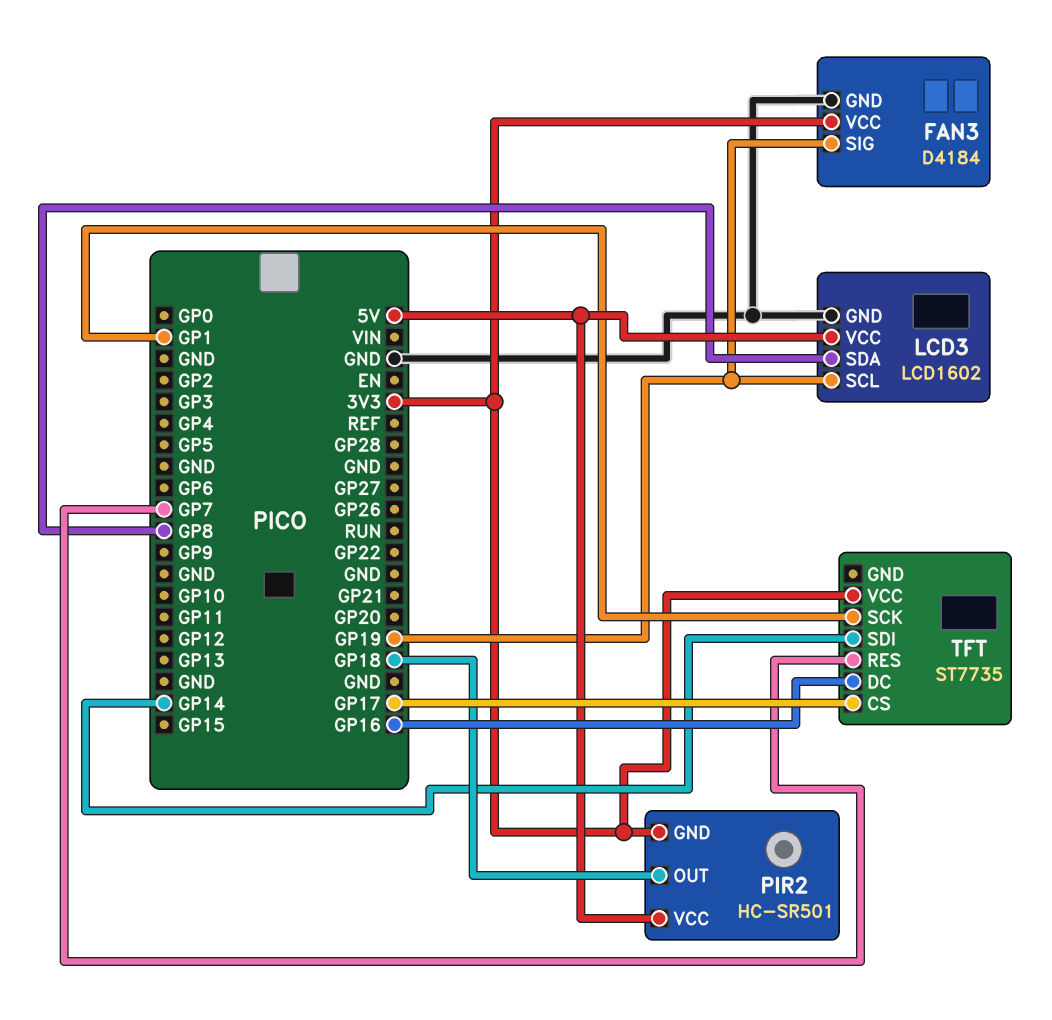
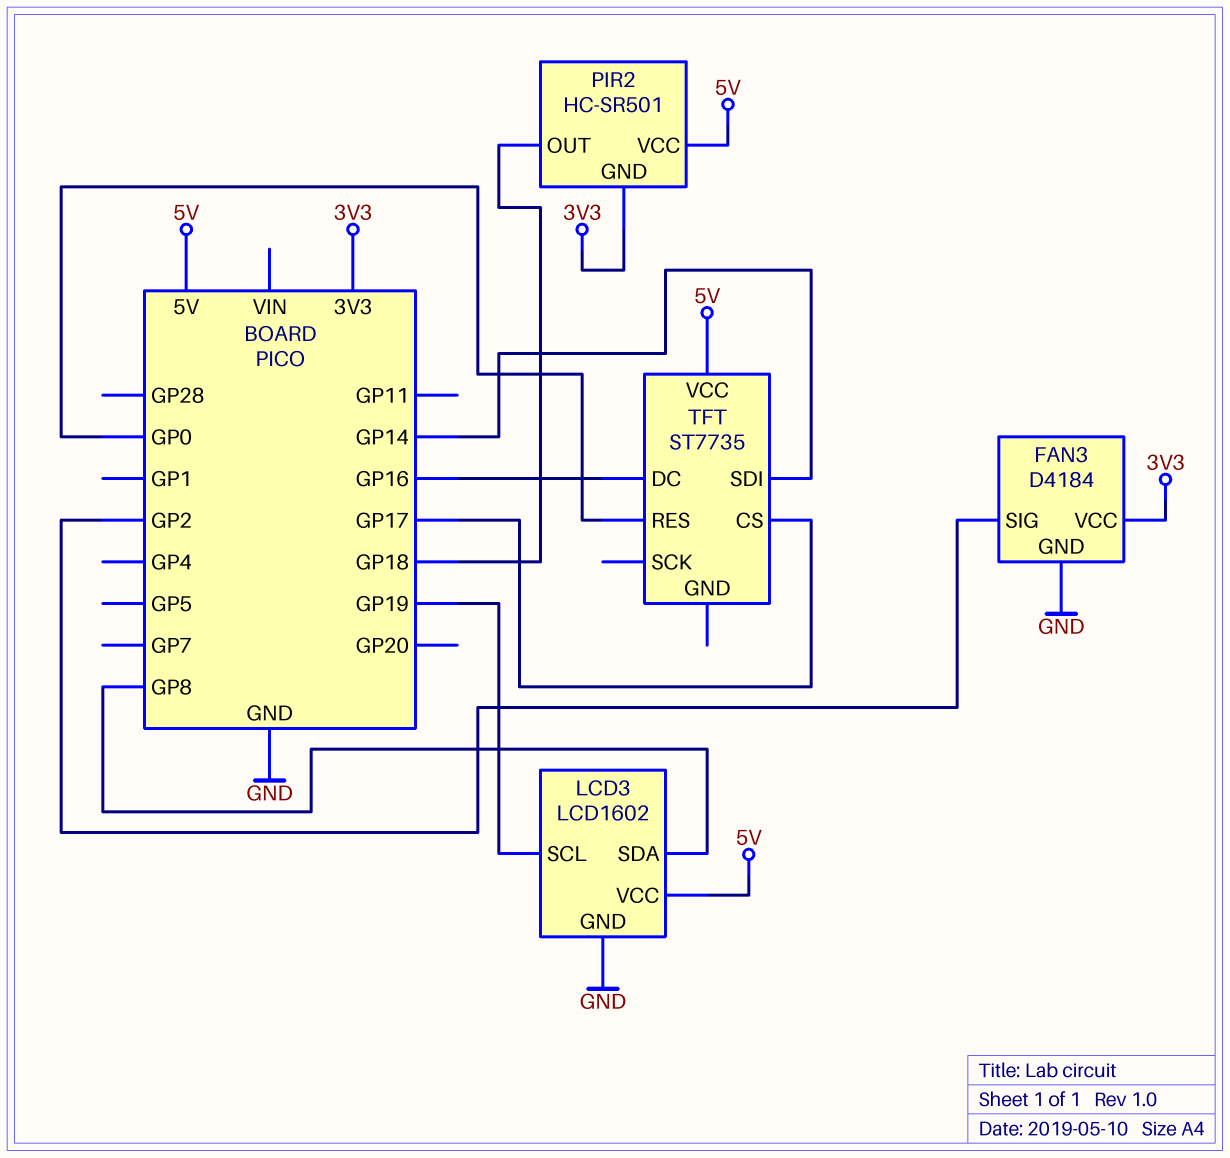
FAN3 pin SIG: GP19 -> GP2
TFT pin RES: GP7 -> GP0
TFT pin SCK: GP1 -> none
TFT pin VCC: 3V3 -> 5V

